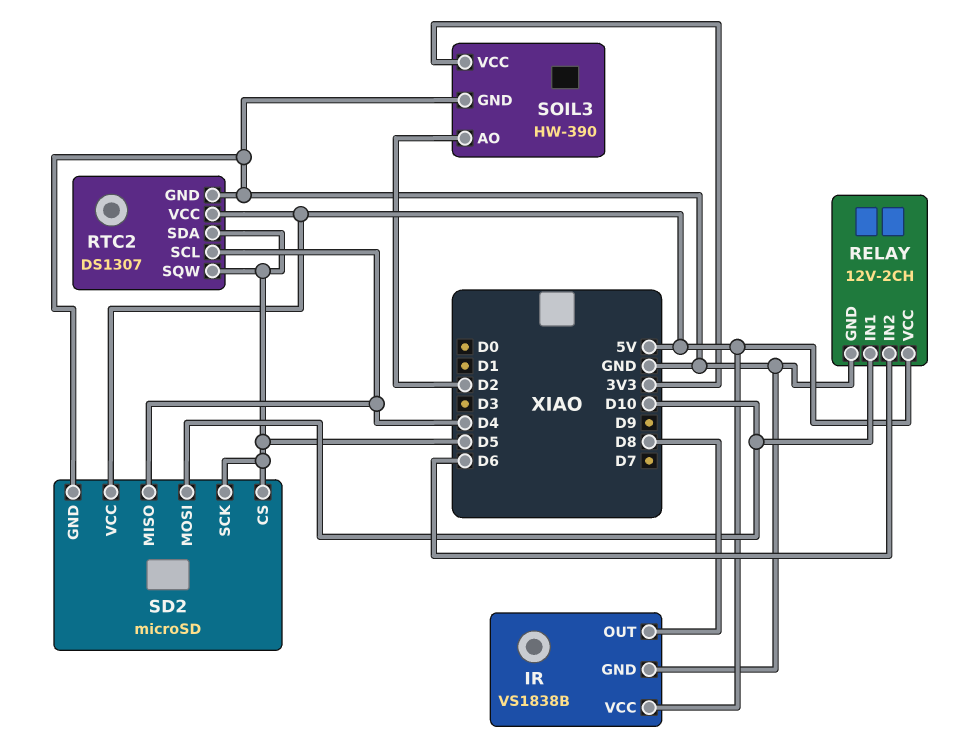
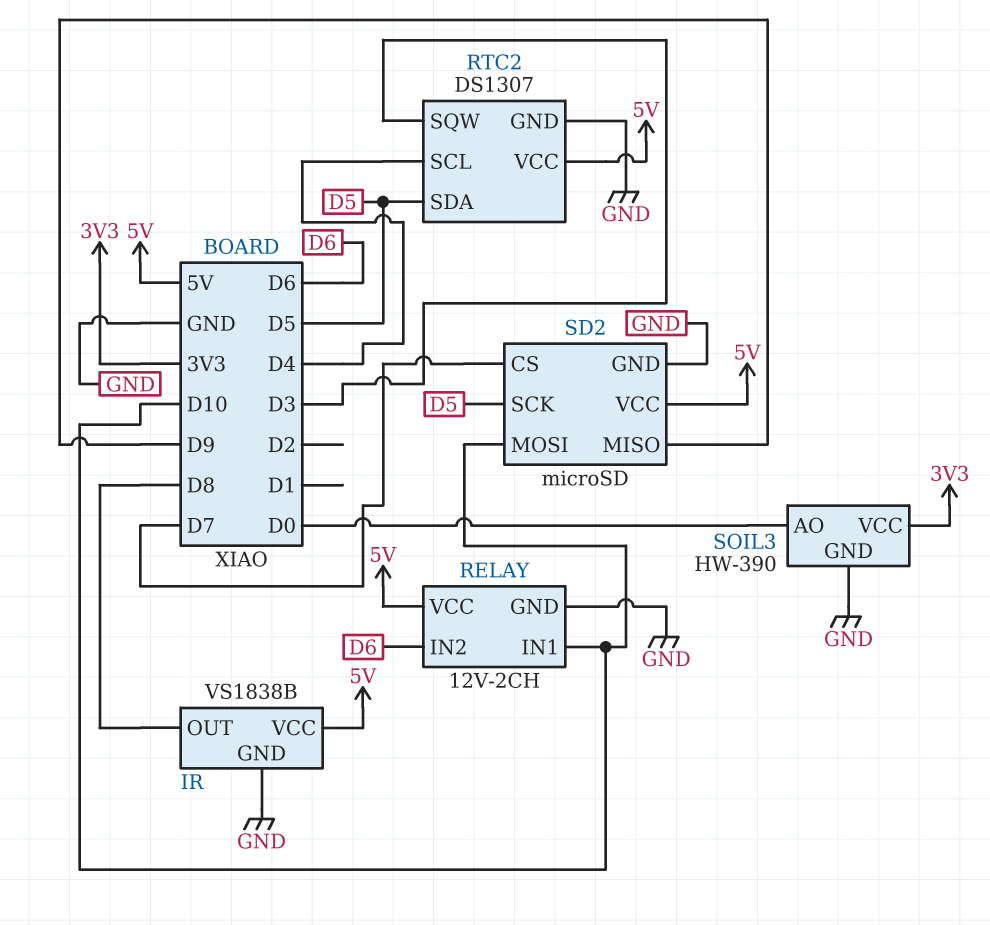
RTC2 pin SQW: D5 -> D3
SD2 pin CS: D5 -> D7
SD2 pin MISO: D4 -> D9
SOIL3 pin AO: D2 -> D0

